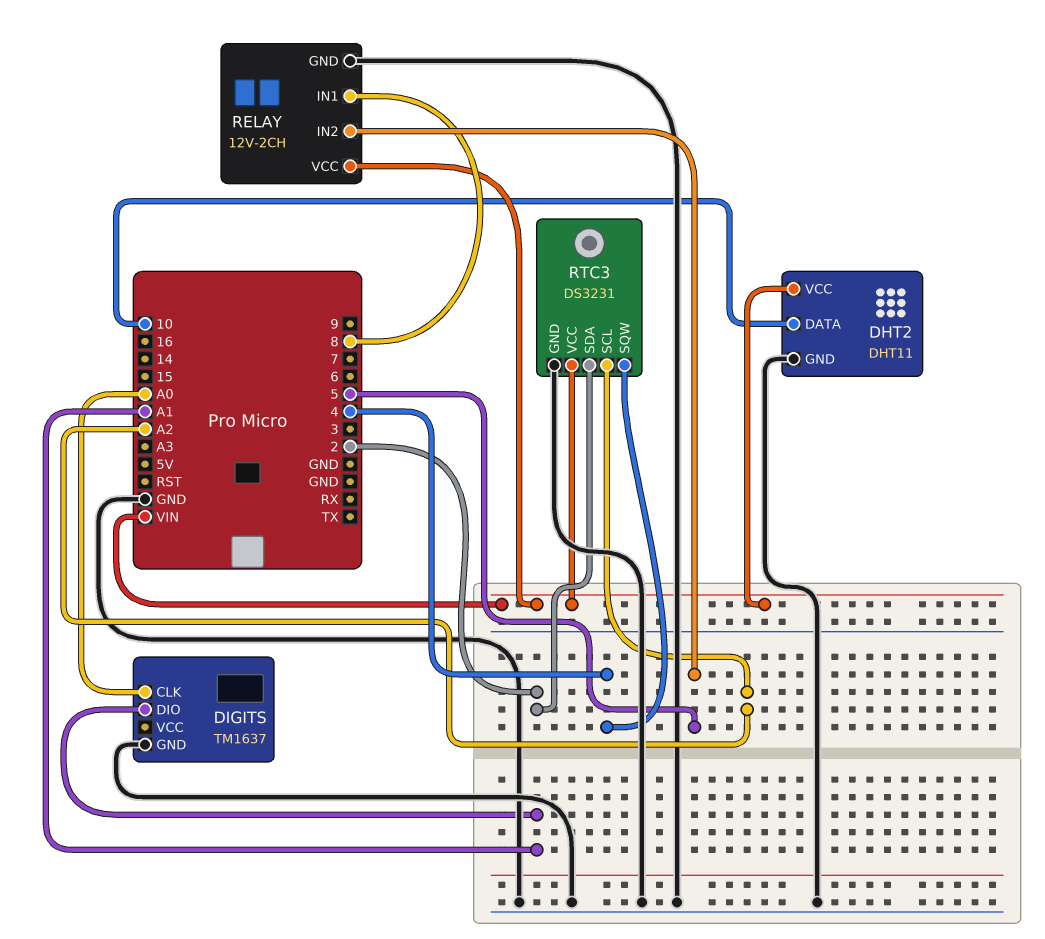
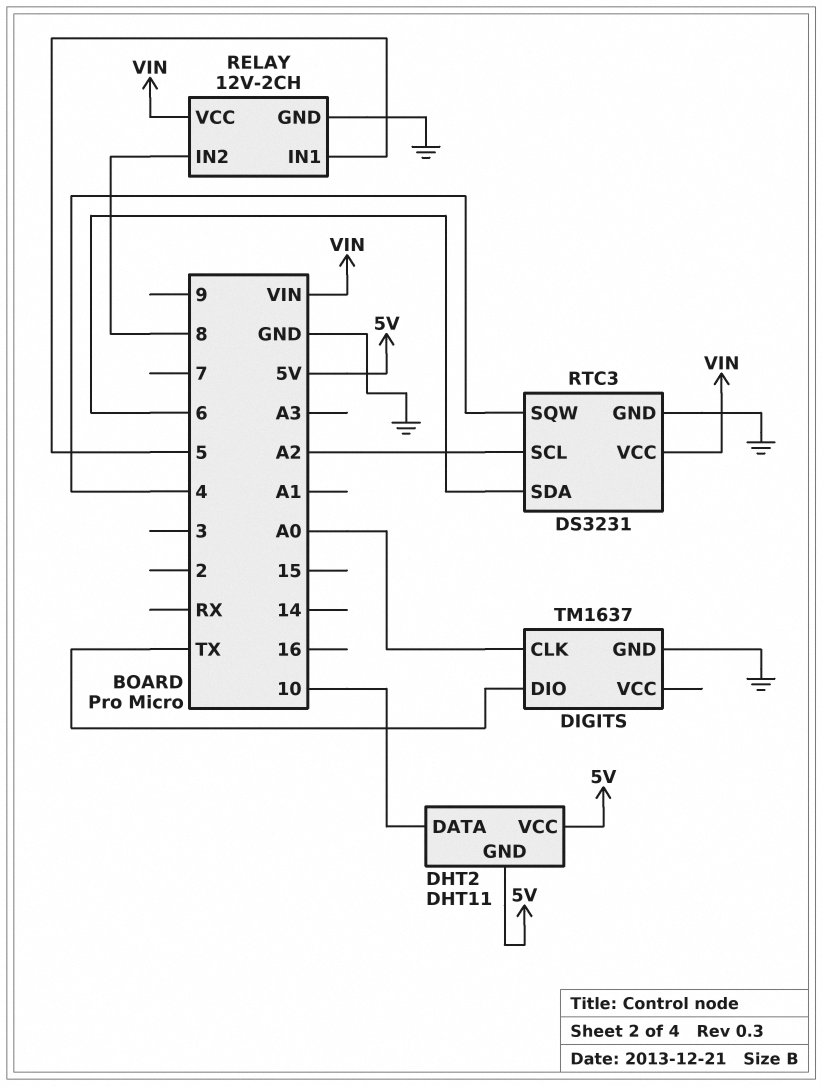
DHT2 pin GND: GND -> 5V
DHT2 pin VCC: VIN -> 5V
DIGITS pin DIO: A1 -> TX
RELAY pin IN1: 8 -> 5
RELAY pin IN2: 5 -> 8
RTC3 pin SDA: 2 -> 6

